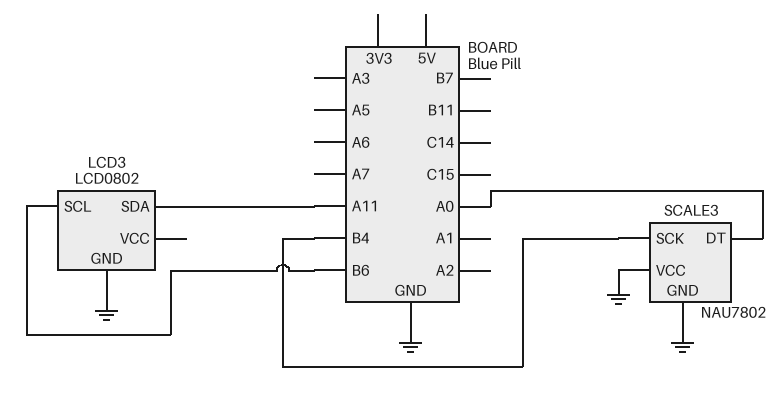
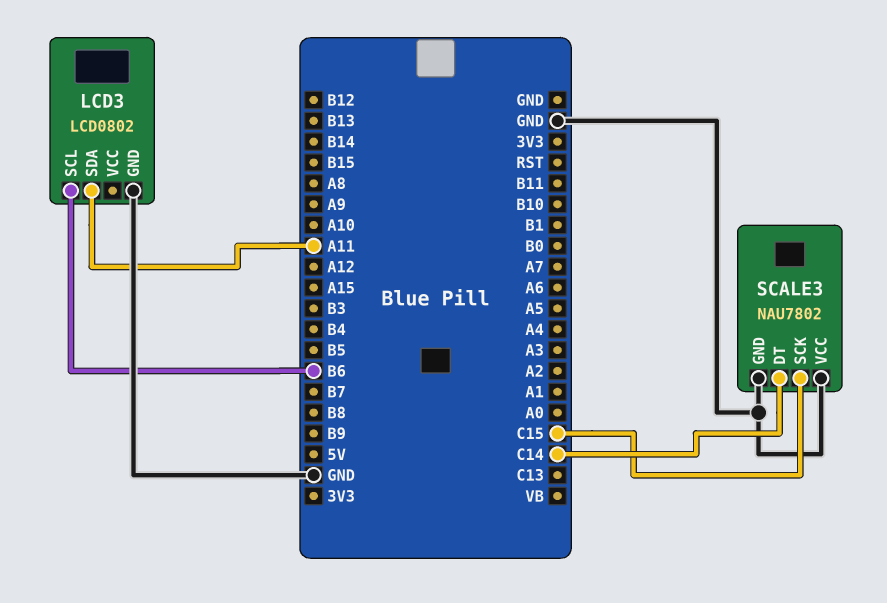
SCALE3 pin DT: A0 -> C14
SCALE3 pin SCK: B4 -> C15

